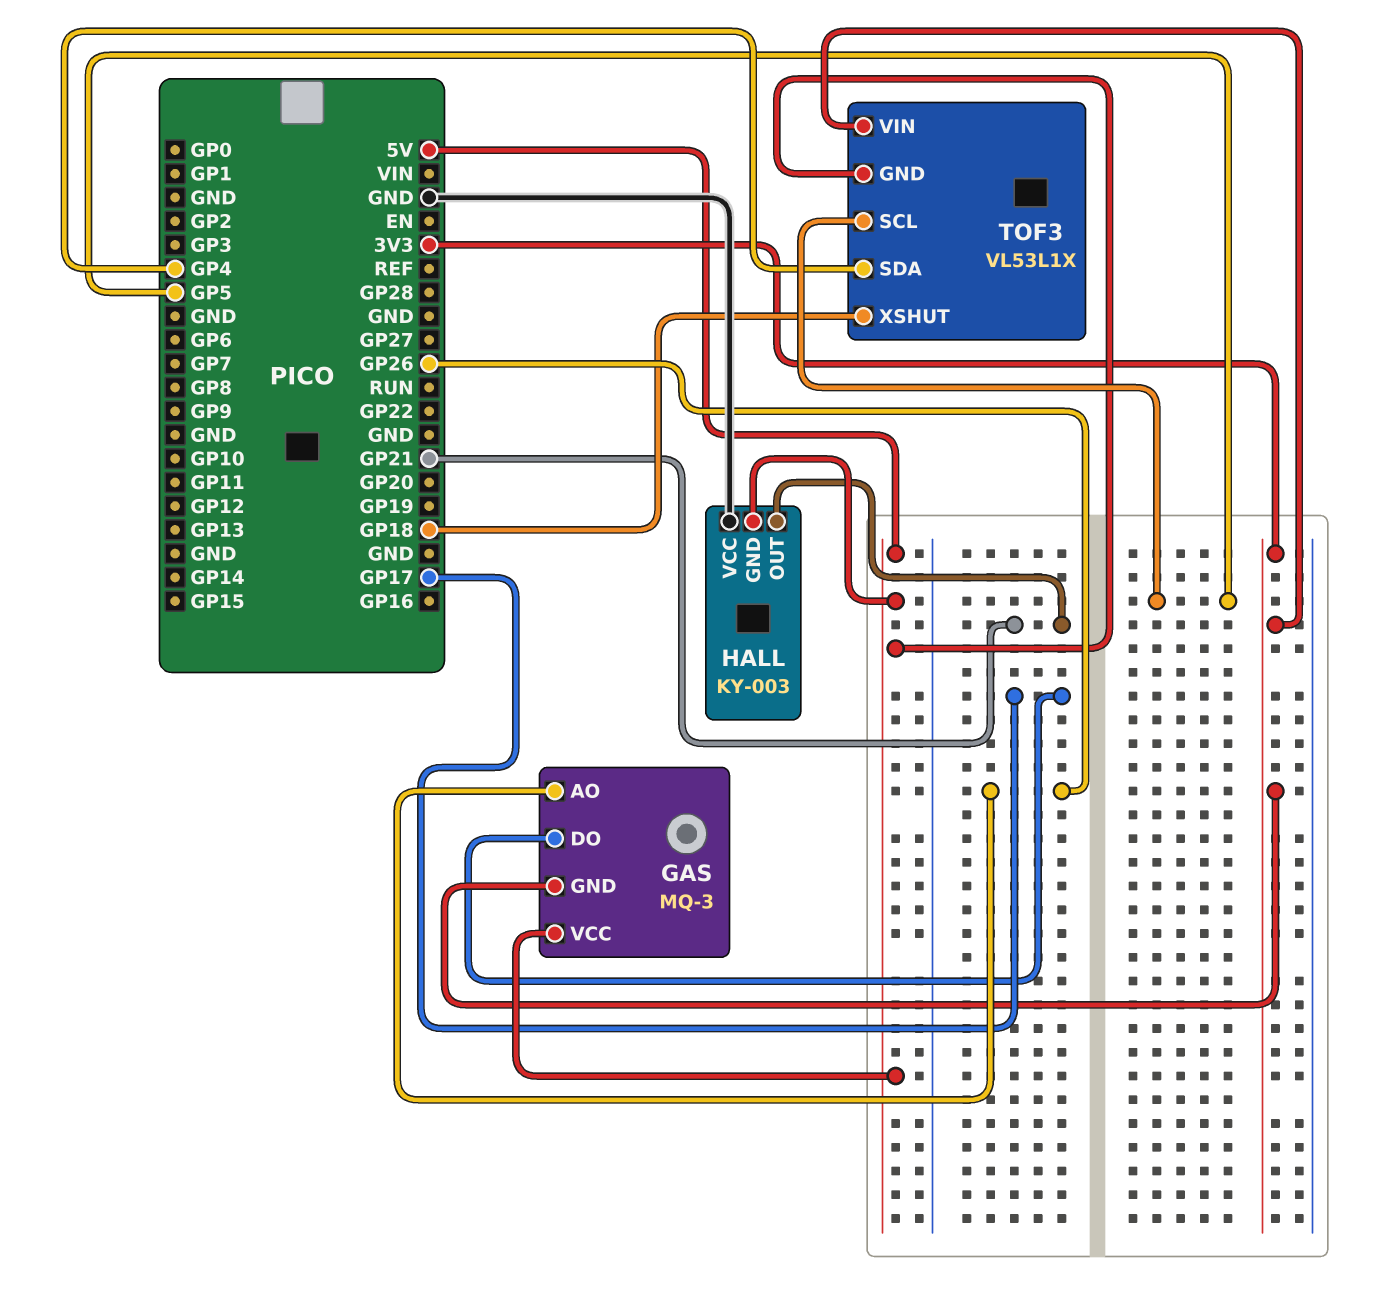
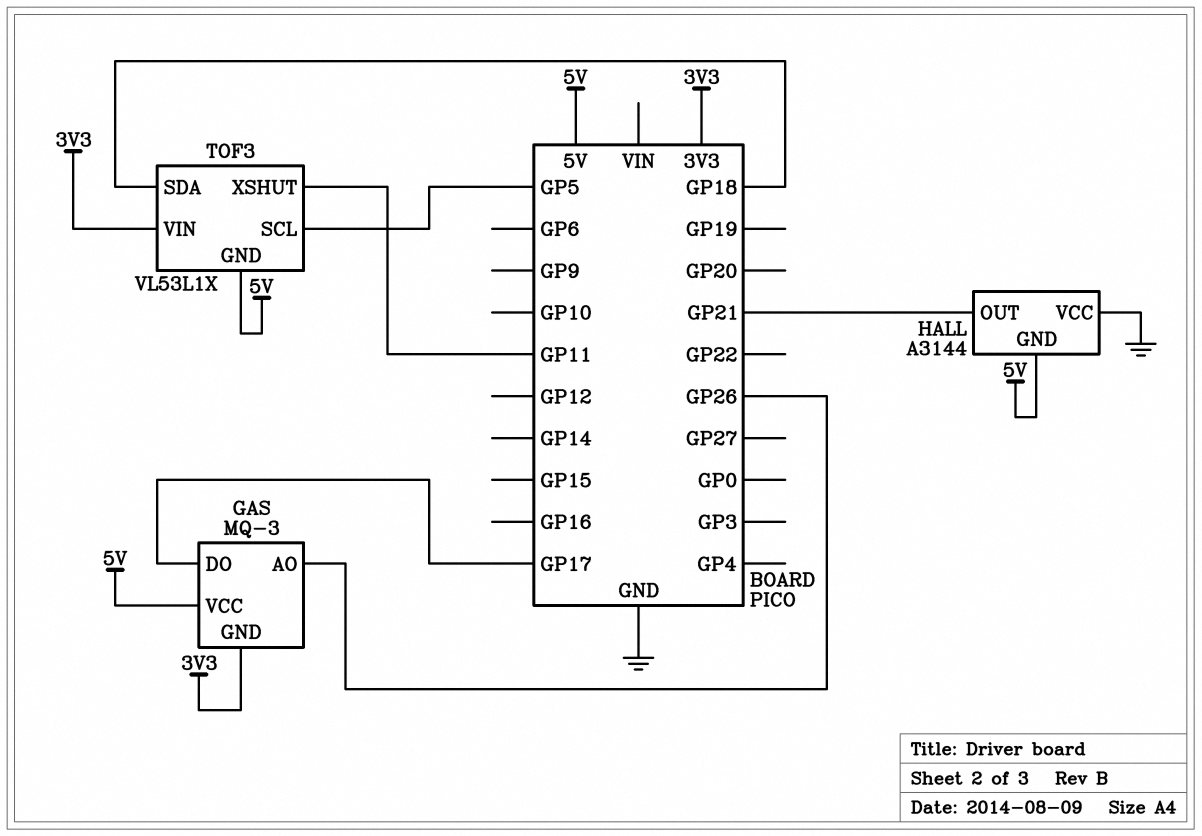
HALL: KY-003 -> A3144
TOF3 pin SDA: GP4 -> GP18
TOF3 pin XSHUT: GP18 -> GP11

